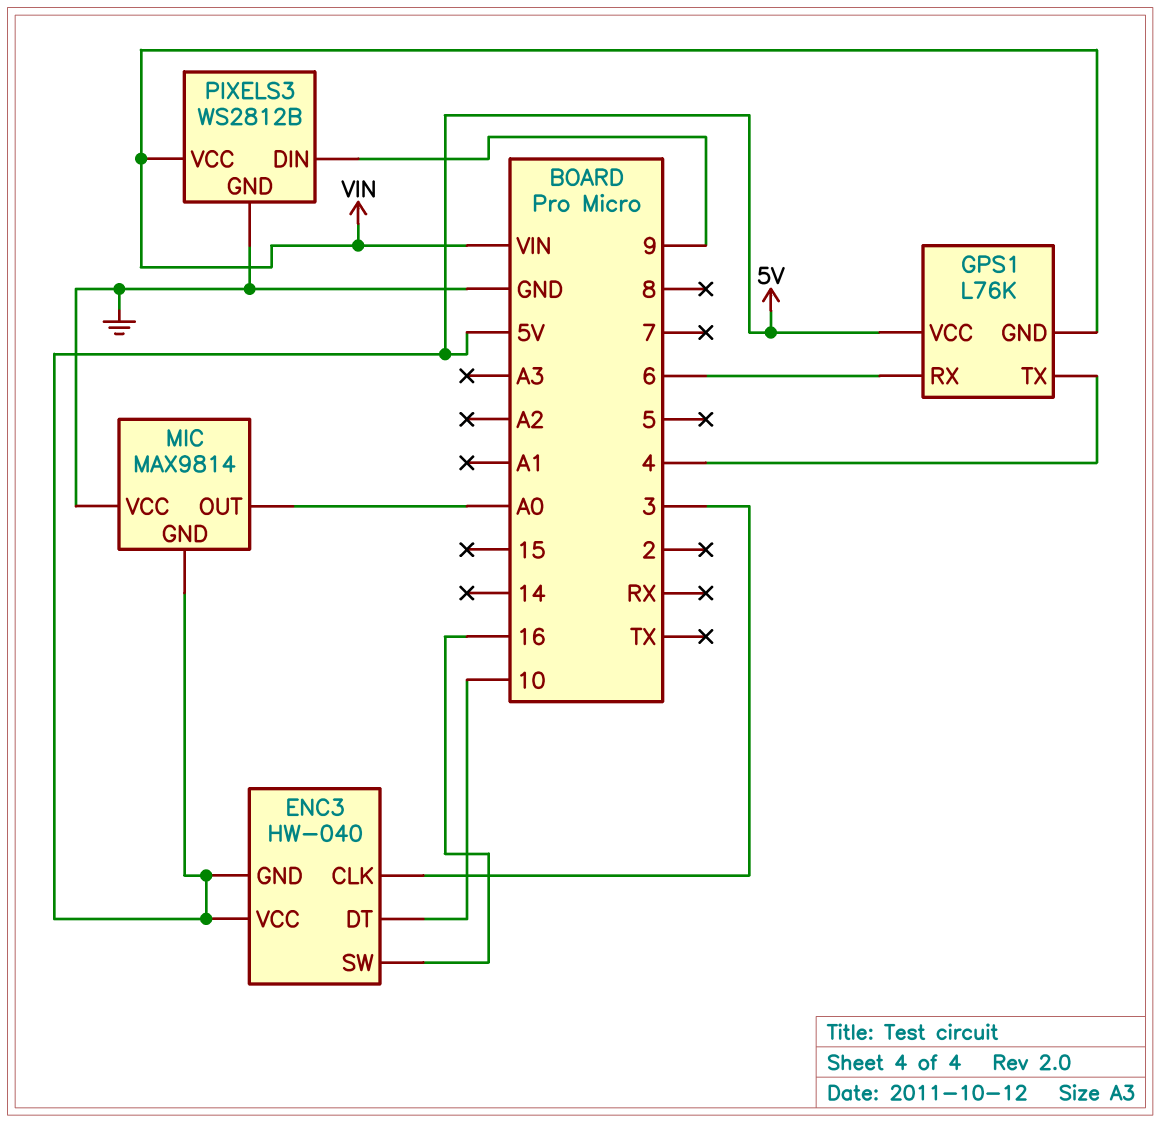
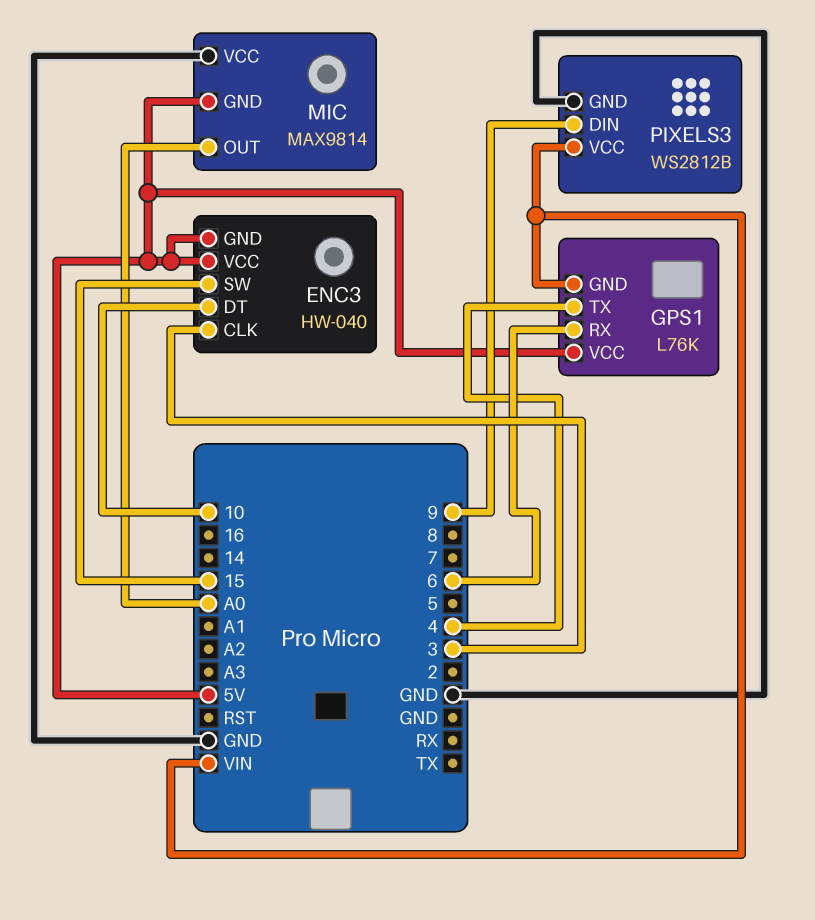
ENC3 pin SW: 16 -> 15

